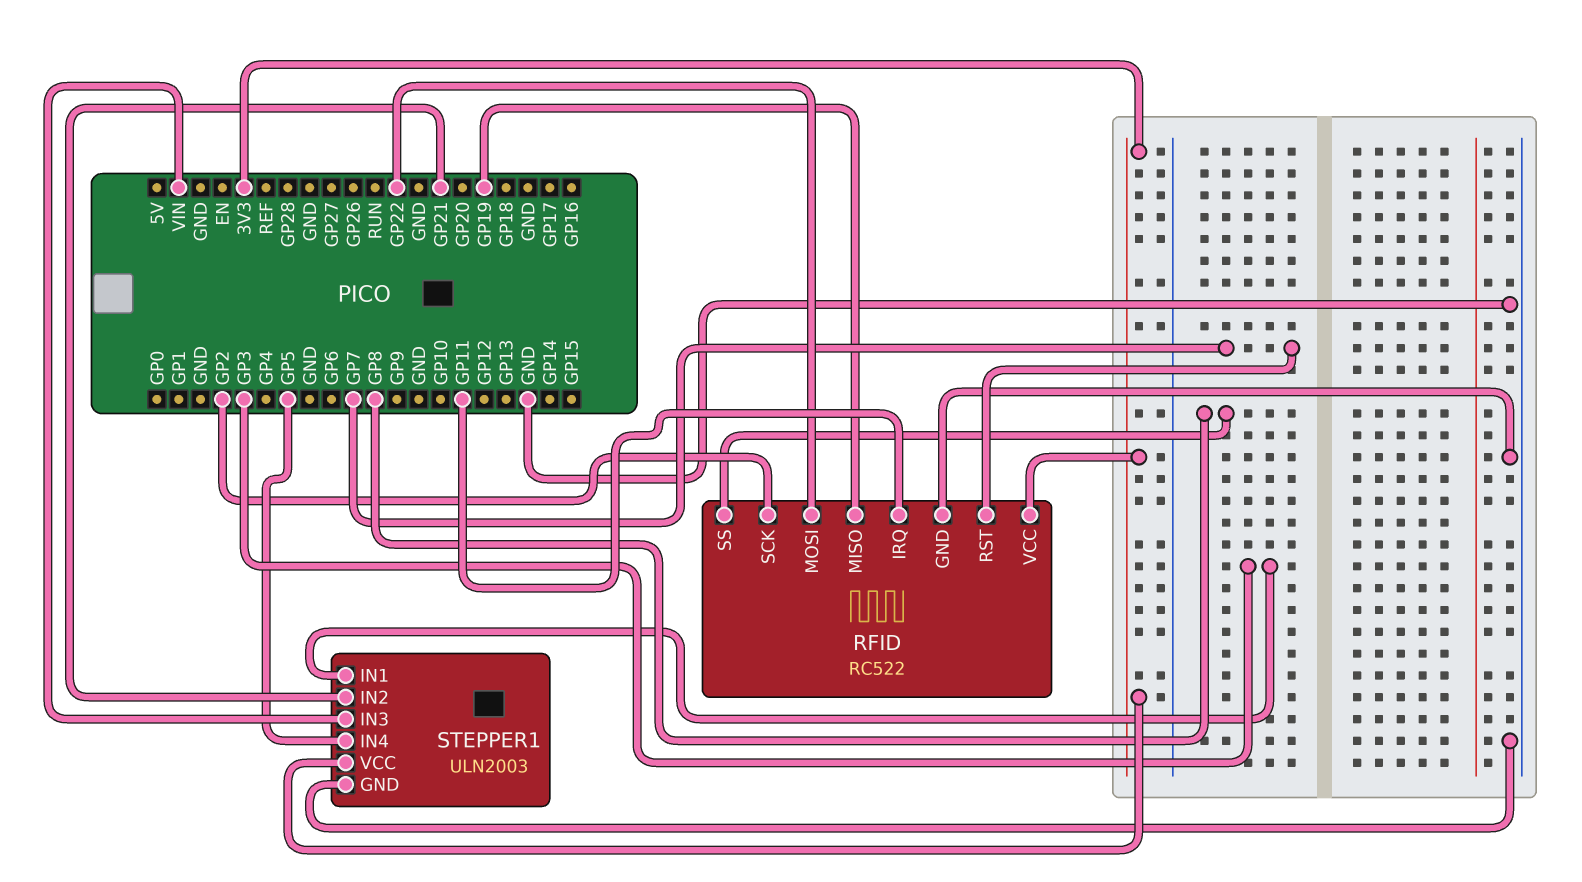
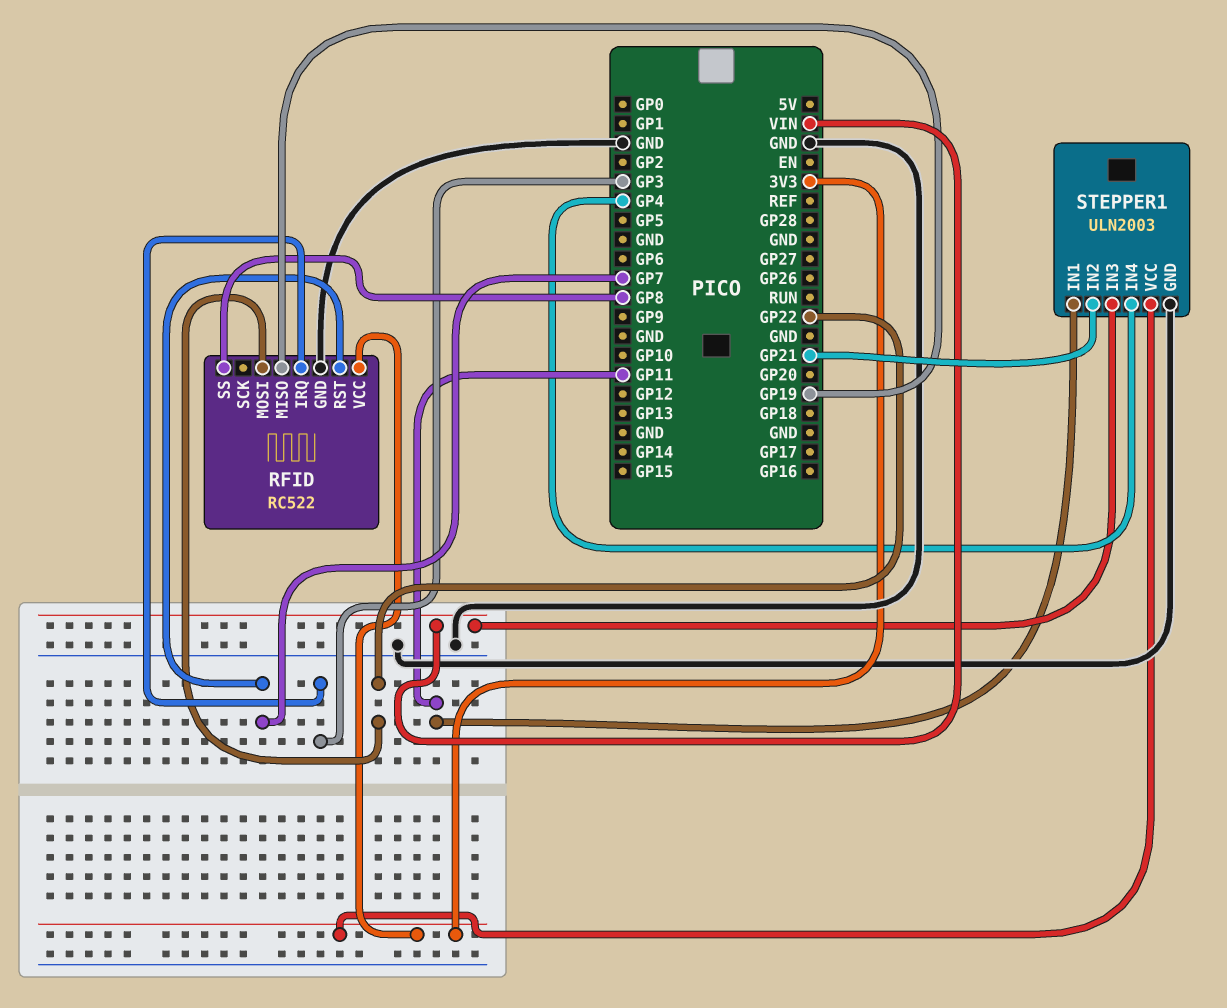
RFID pin IRQ: GP11 -> GP3
RFID pin SCK: GP2 -> none
STEPPER1 pin IN1: GP3 -> GP11
STEPPER1 pin IN4: GP5 -> GP4

